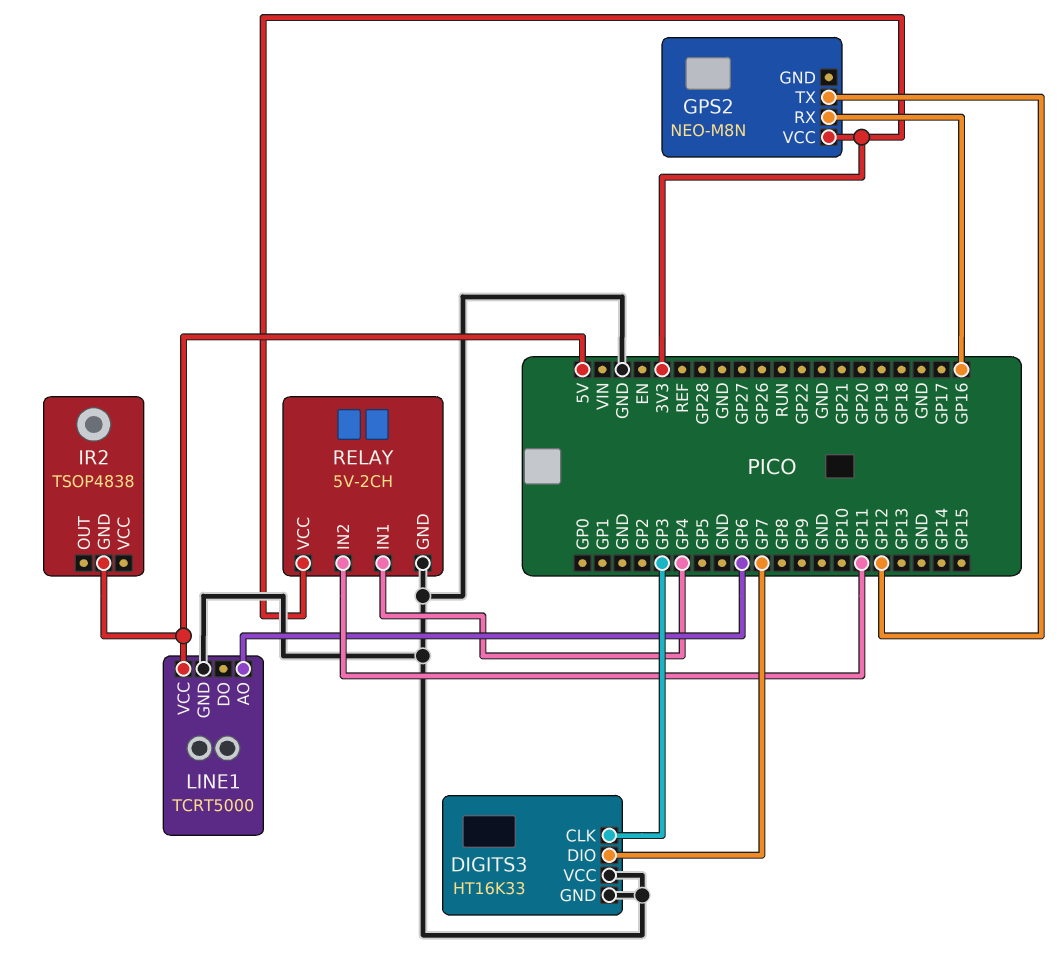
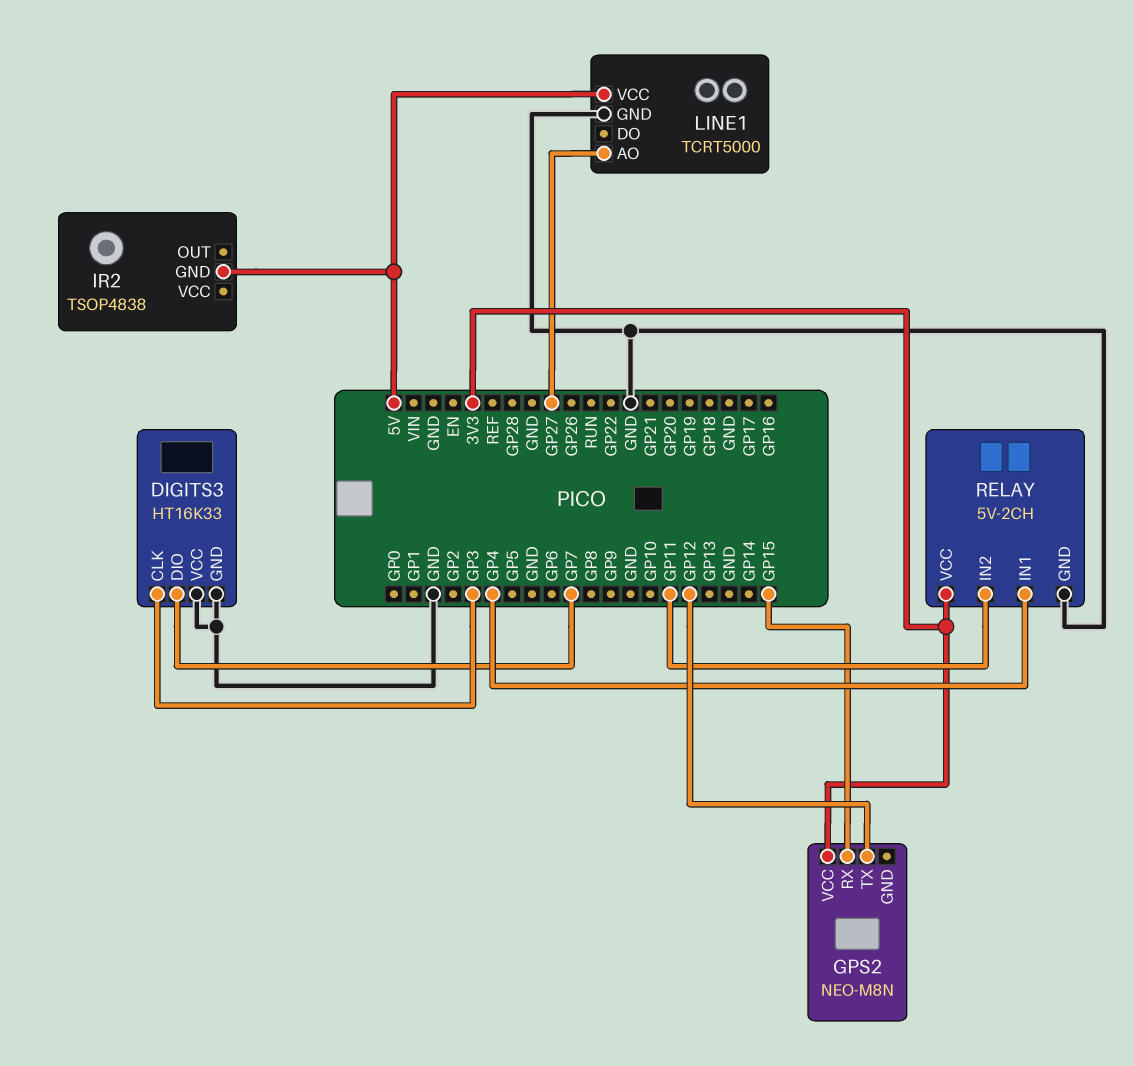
GPS2 pin RX: GP16 -> GP15
LINE1 pin AO: GP6 -> GP27

